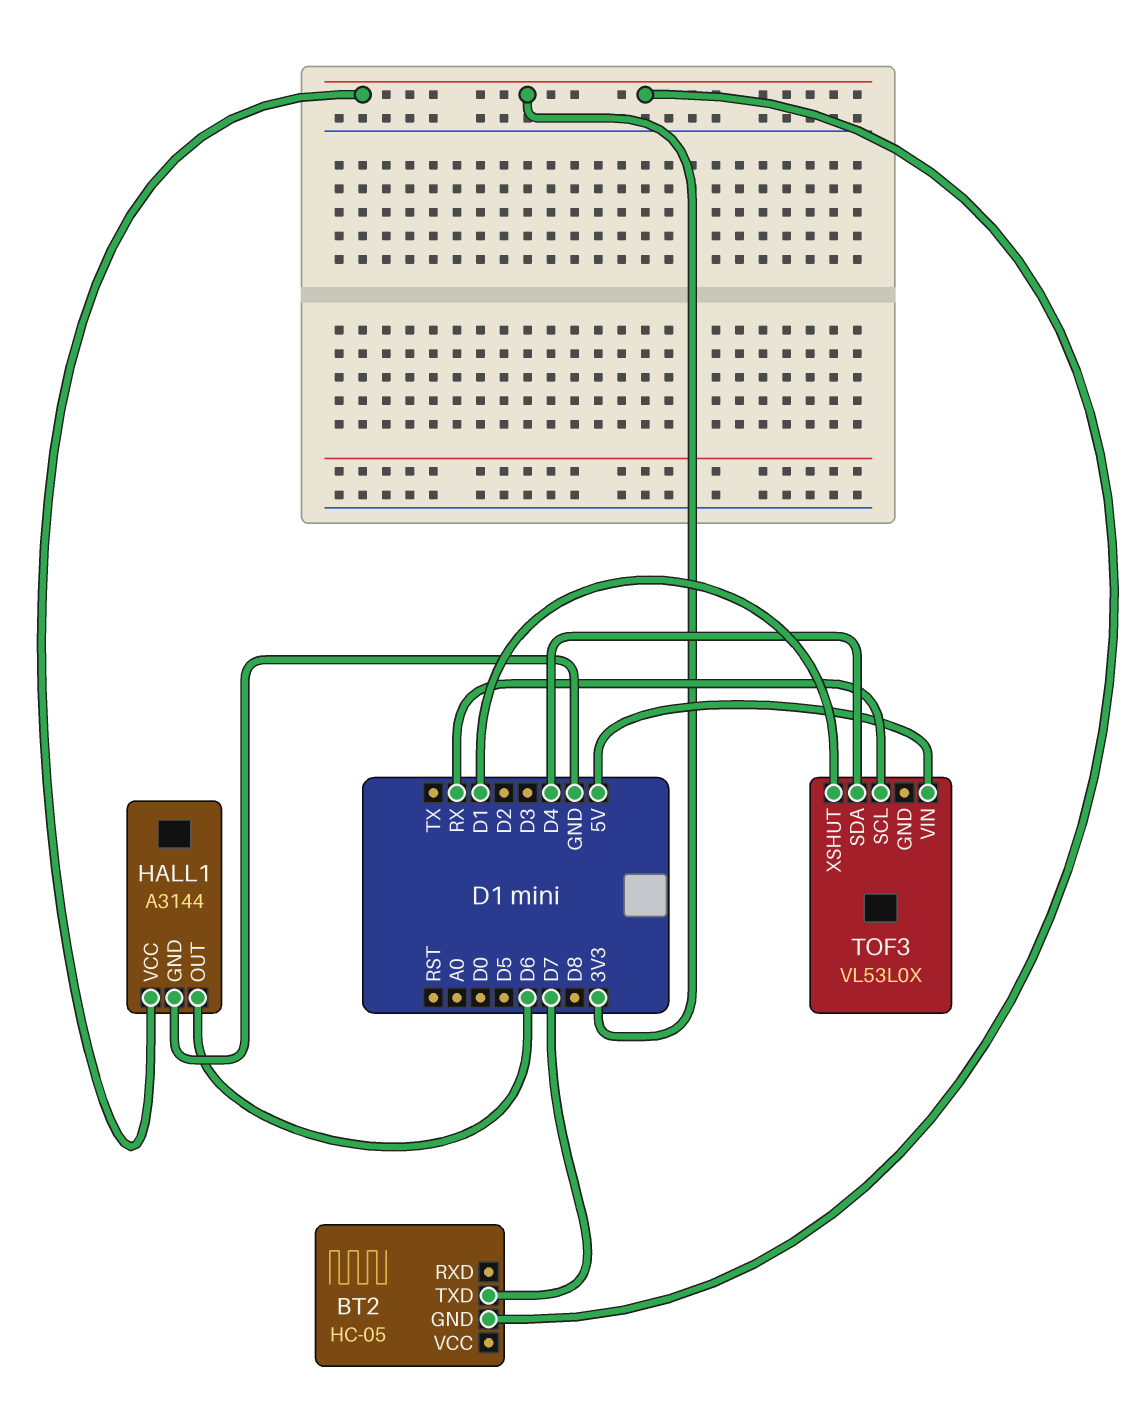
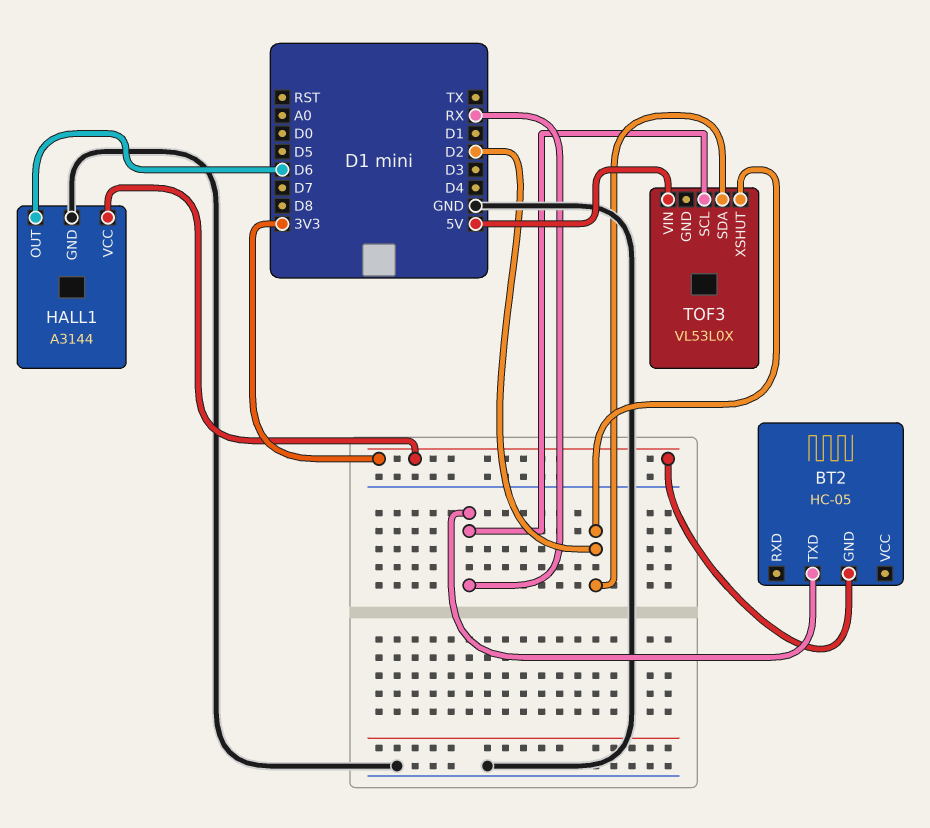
BT2 pin TXD: D7 -> RX
TOF3 pin SDA: D4 -> D2
TOF3 pin XSHUT: D1 -> D2

